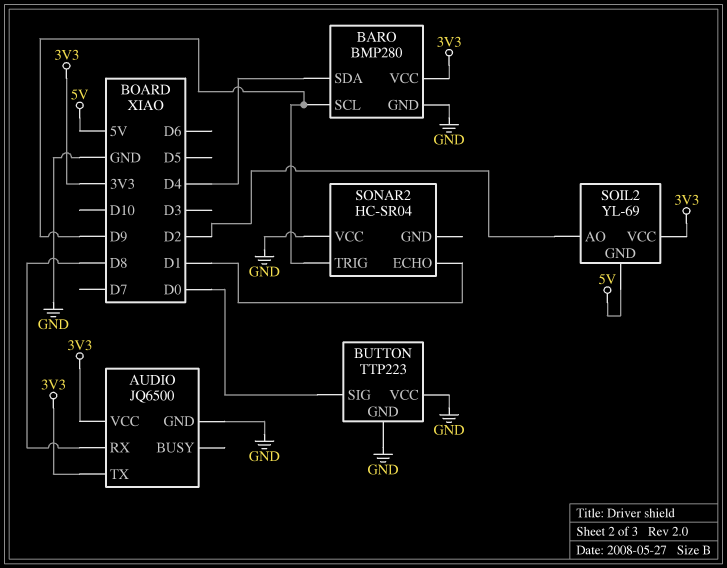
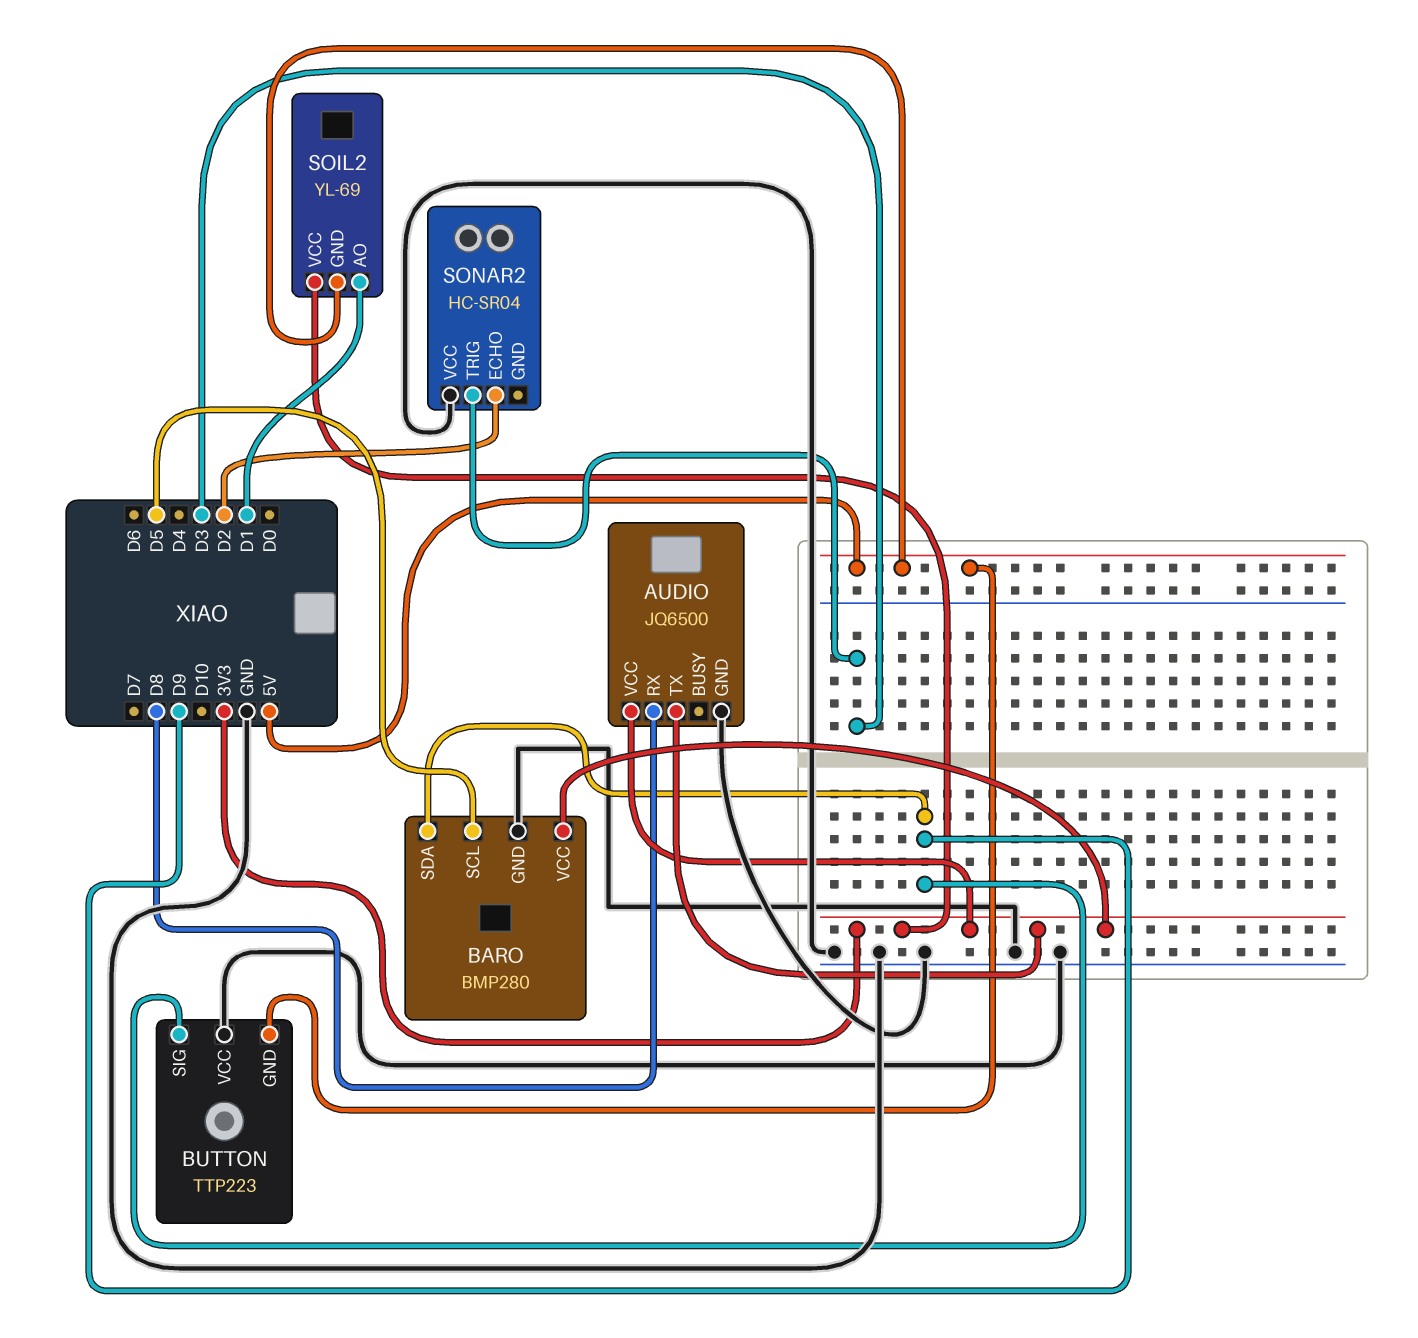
BARO pin SCL: D9 -> D5
BARO pin SDA: D4 -> D9
BUTTON pin GND: GND -> 5V
BUTTON pin SIG: D0 -> D9
SOIL2 pin AO: D2 -> D1
SONAR2 pin ECHO: D1 -> D2
SONAR2 pin TRIG: D9 -> D3

